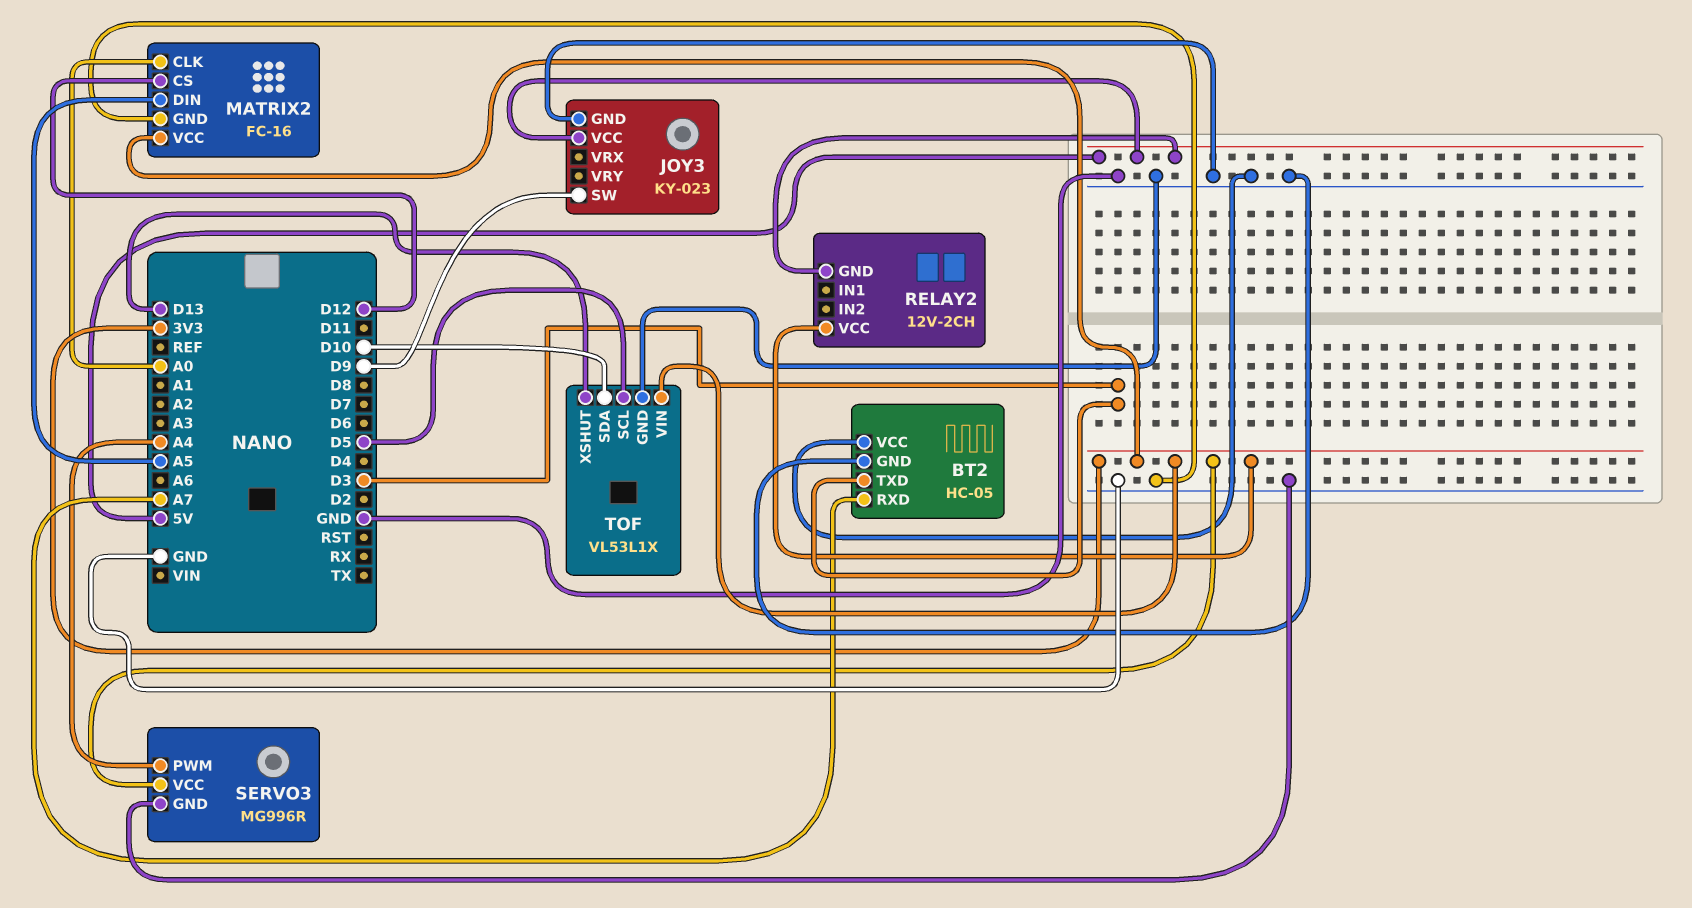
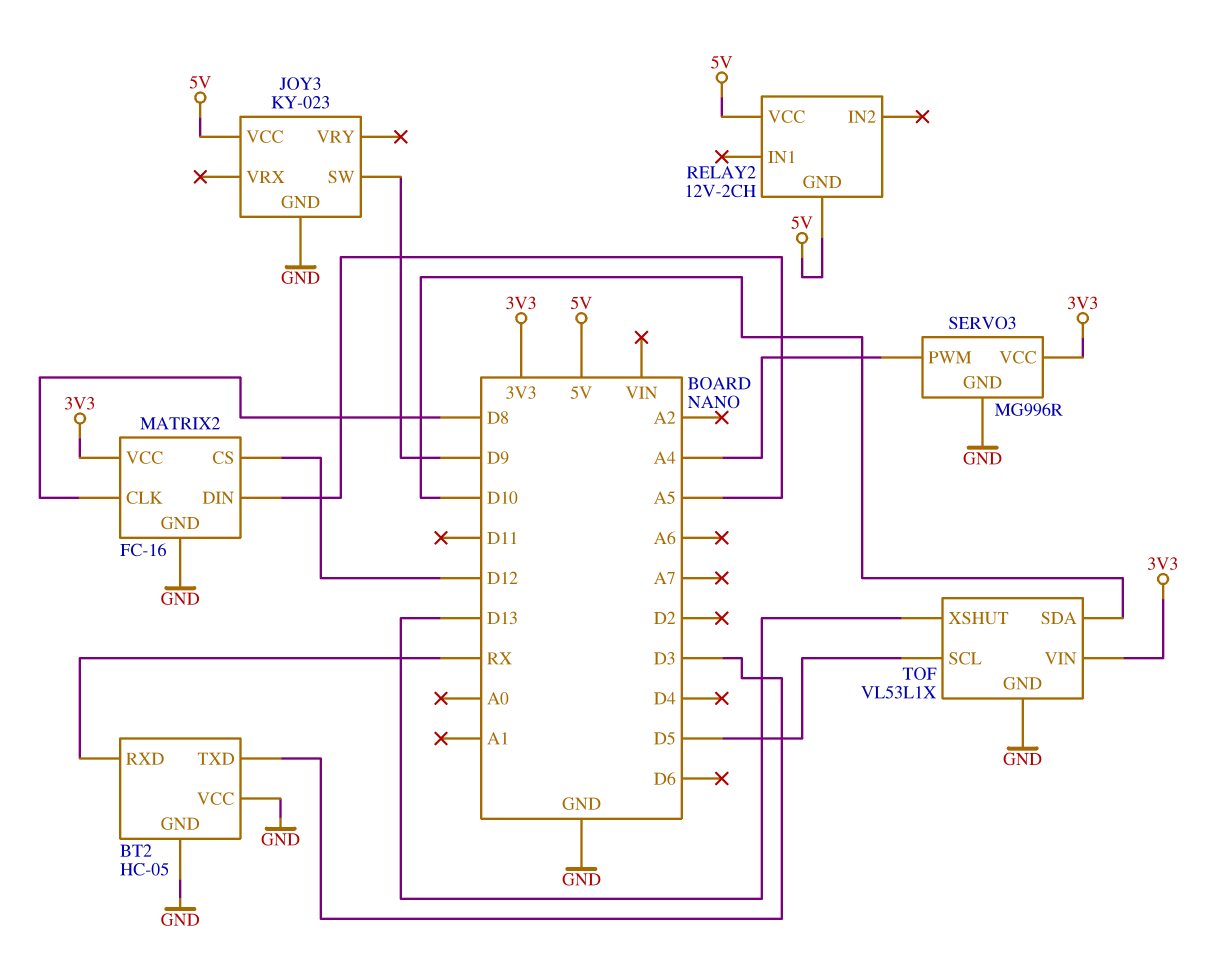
BT2 pin RXD: A7 -> RX
MATRIX2 pin CLK: A0 -> D8
RELAY2 pin VCC: 3V3 -> 5V

